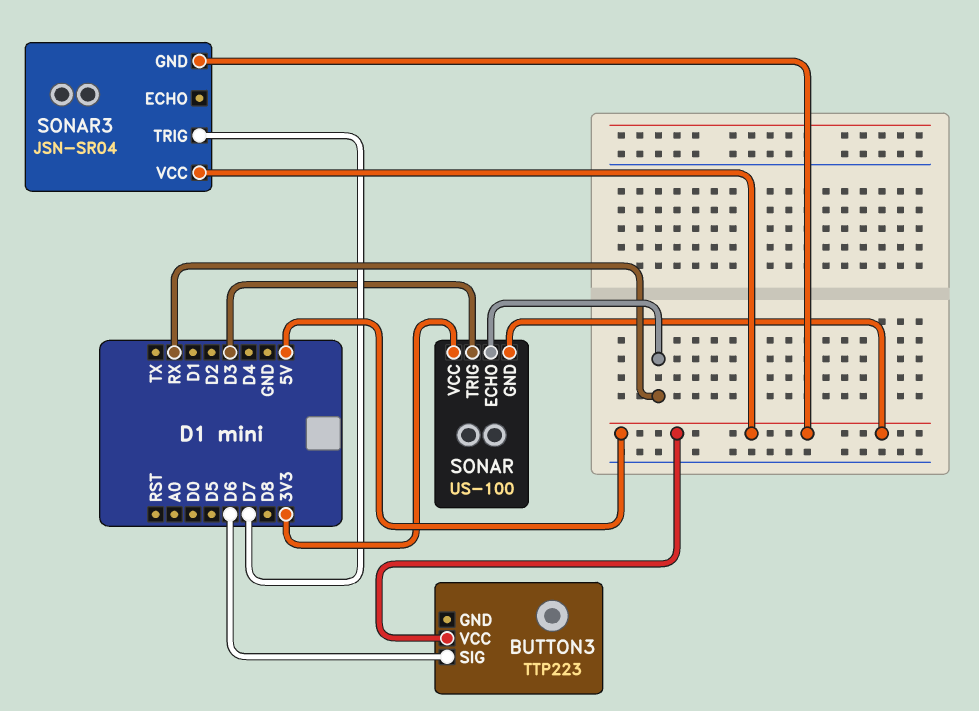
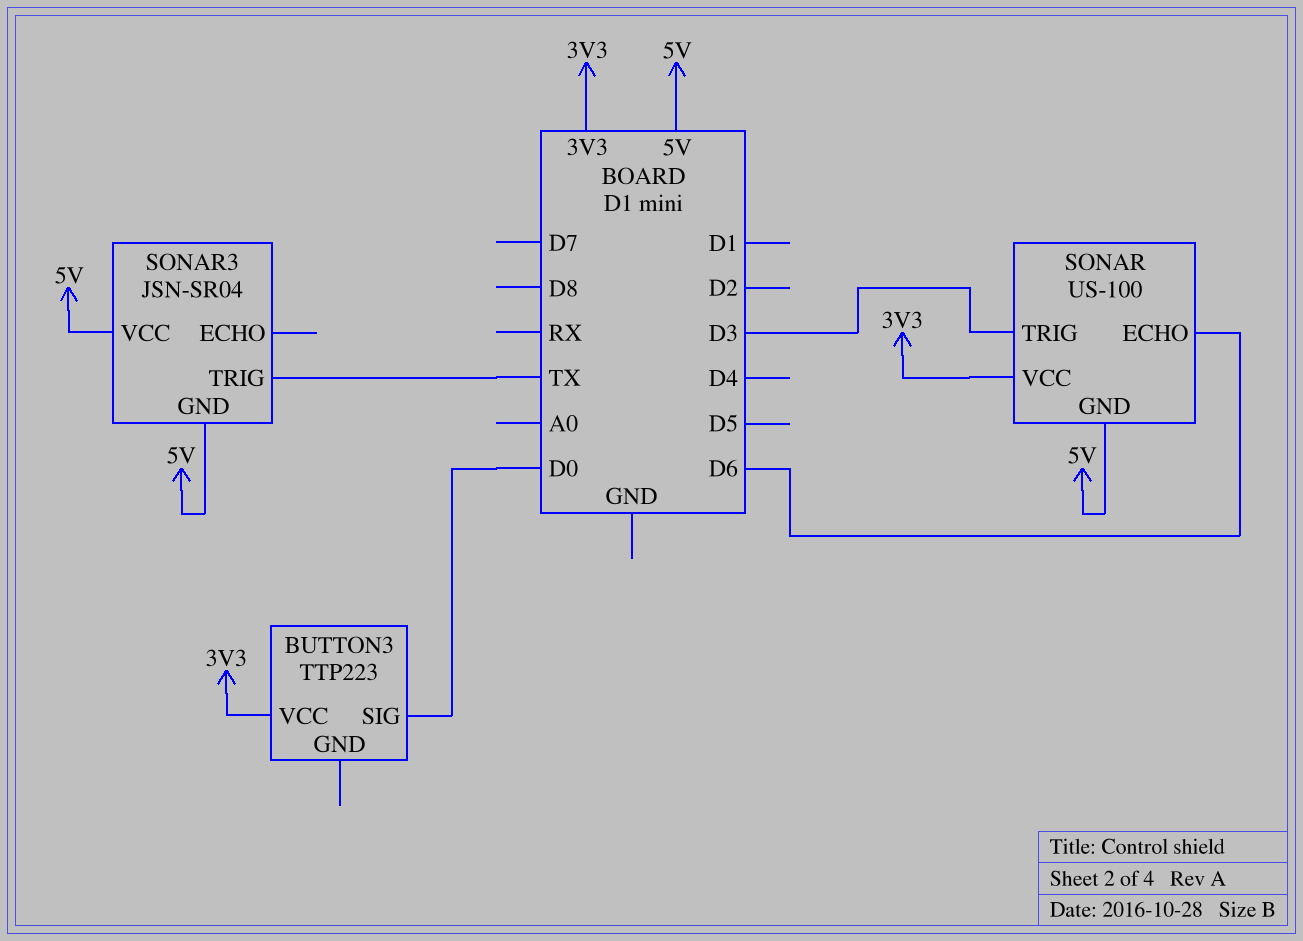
BUTTON3 pin SIG: D6 -> D0
BUTTON3 pin VCC: 5V -> 3V3
SONAR pin ECHO: RX -> D6
SONAR3 pin TRIG: D7 -> TX

